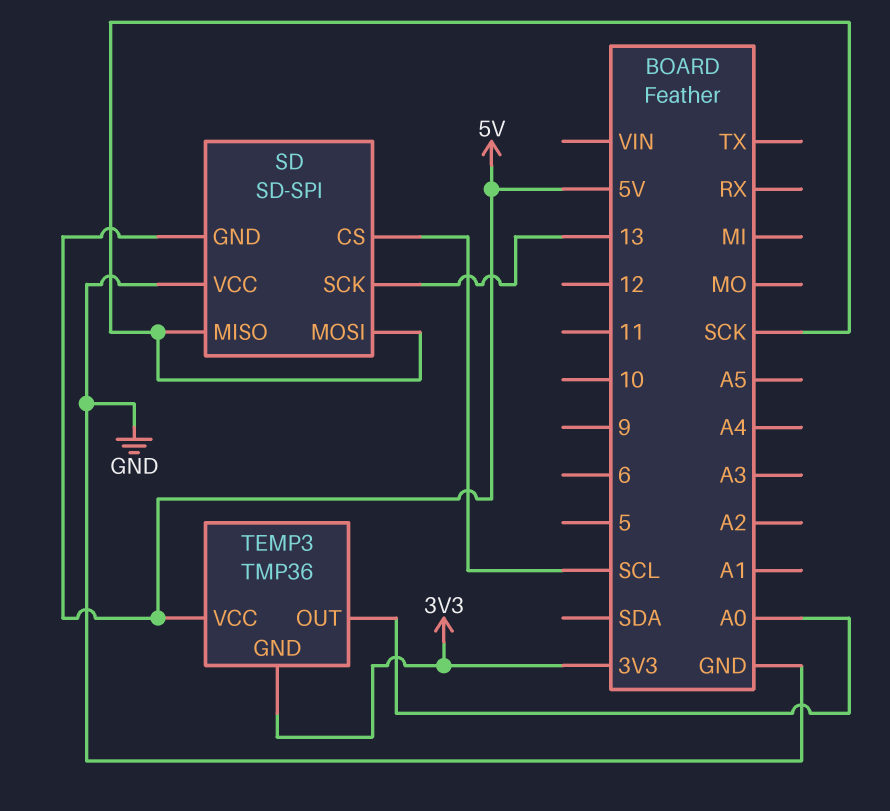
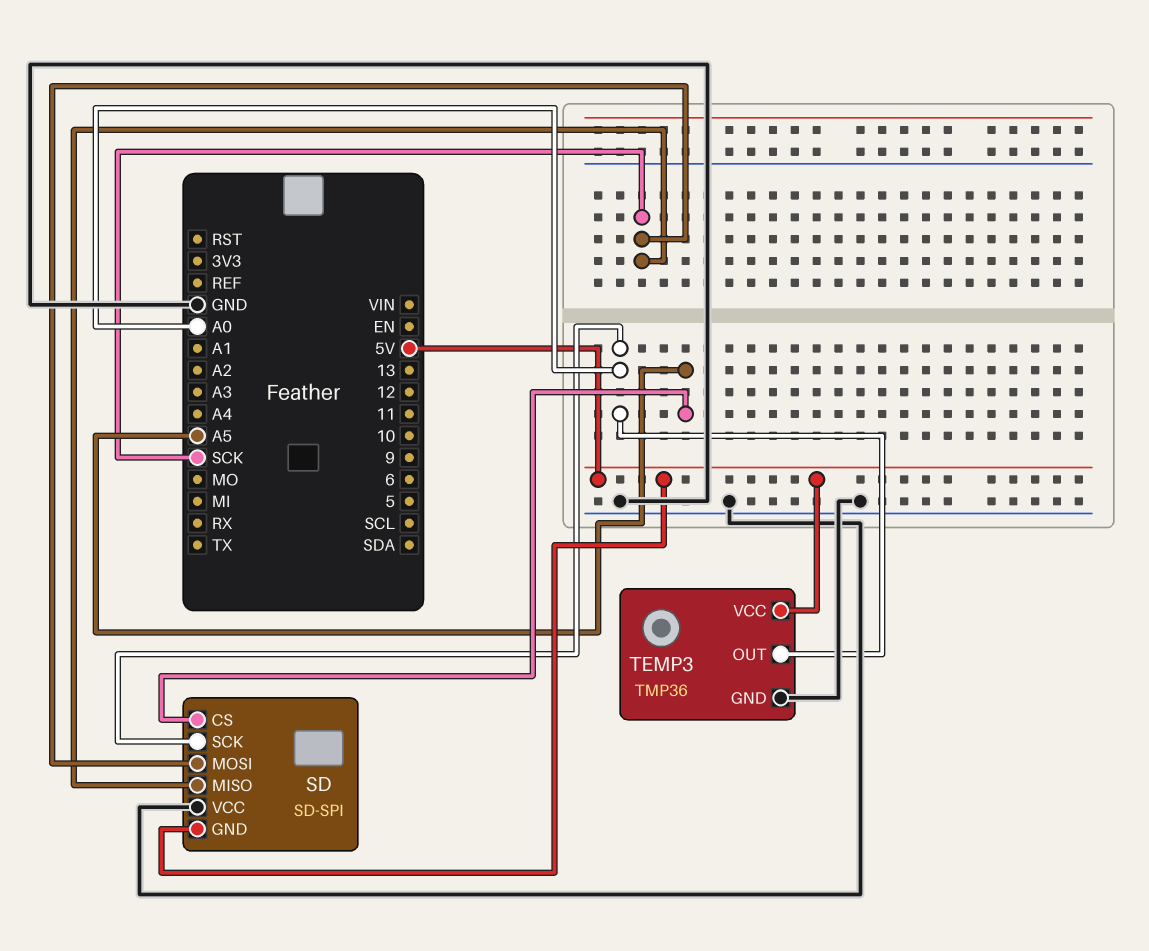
SD pin CS: SCL -> A5
SD pin SCK: 13 -> A0
TEMP3 pin GND: 3V3 -> GND

